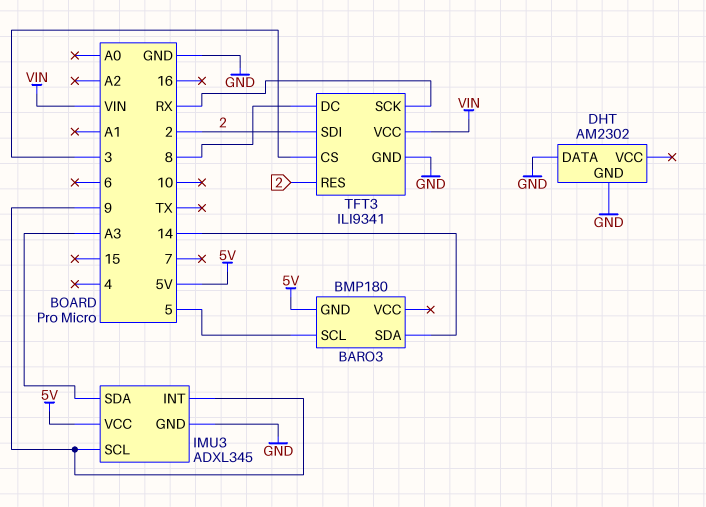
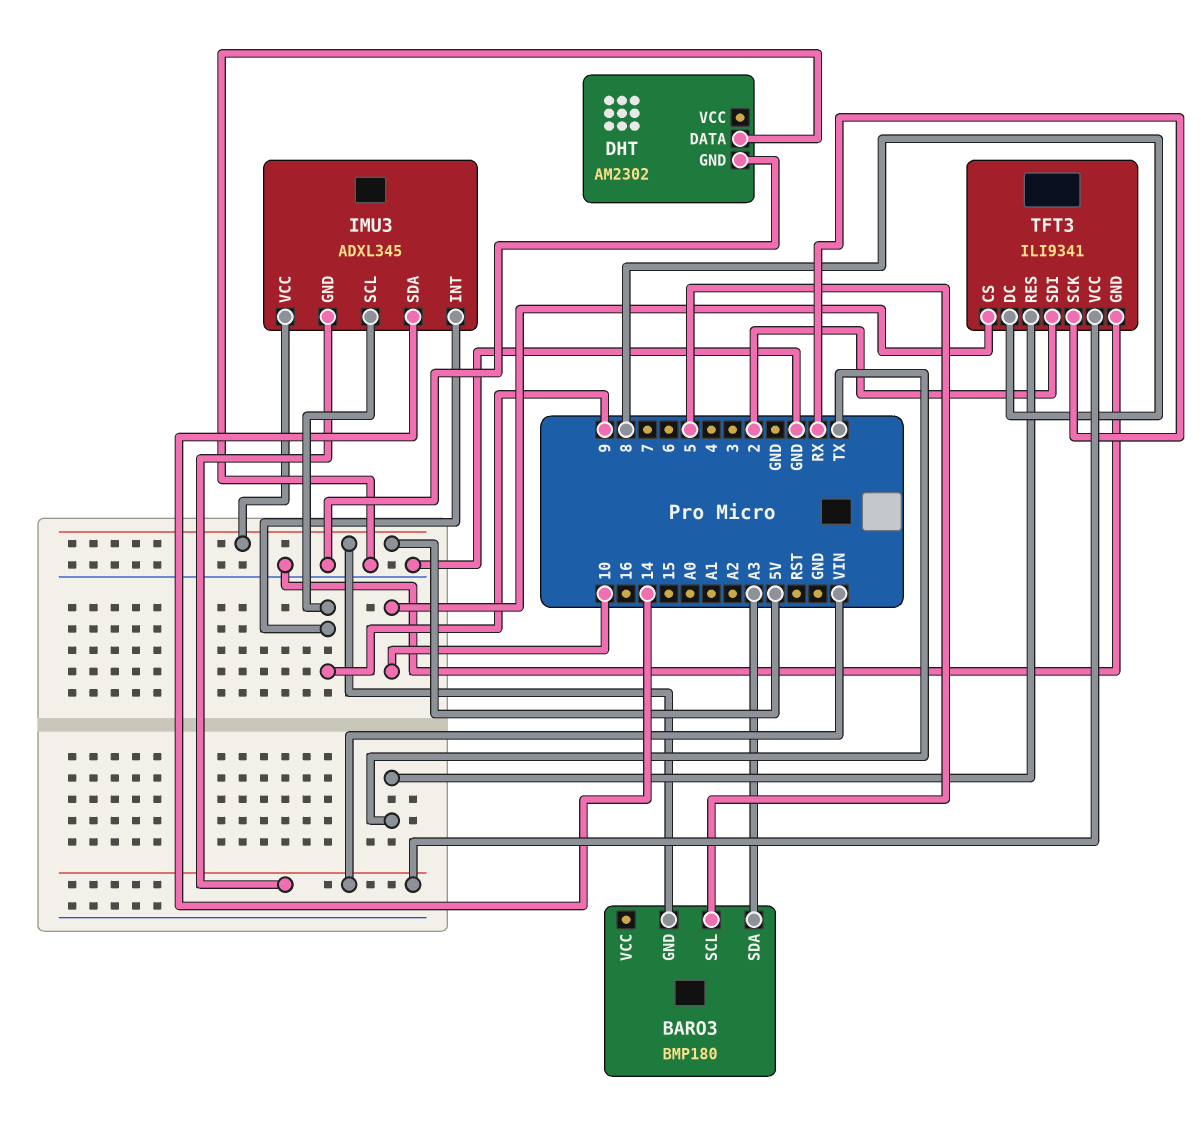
BARO3 pin SDA: 14 -> A3
IMU3 pin GND: GND -> VIN
IMU3 pin SDA: A3 -> 14
TFT3 pin CS: 3 -> 10
TFT3 pin RES: 2 -> TX

